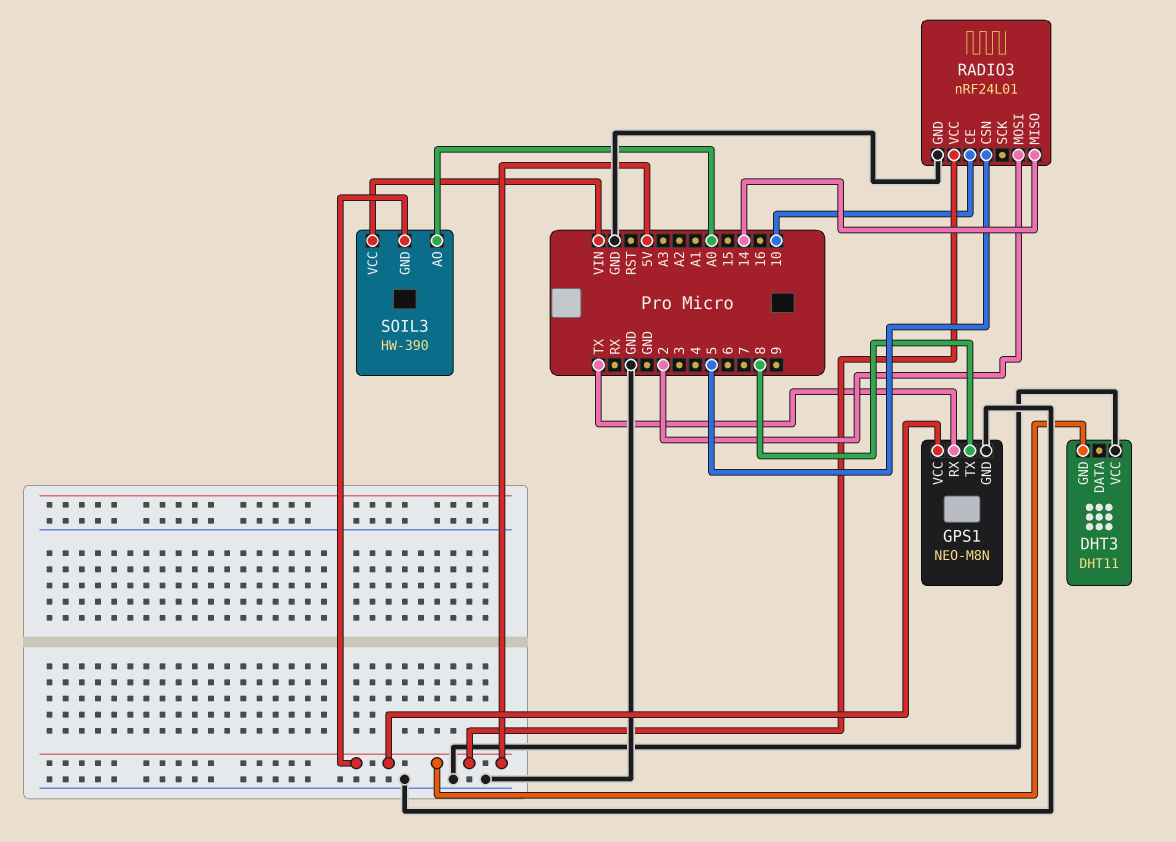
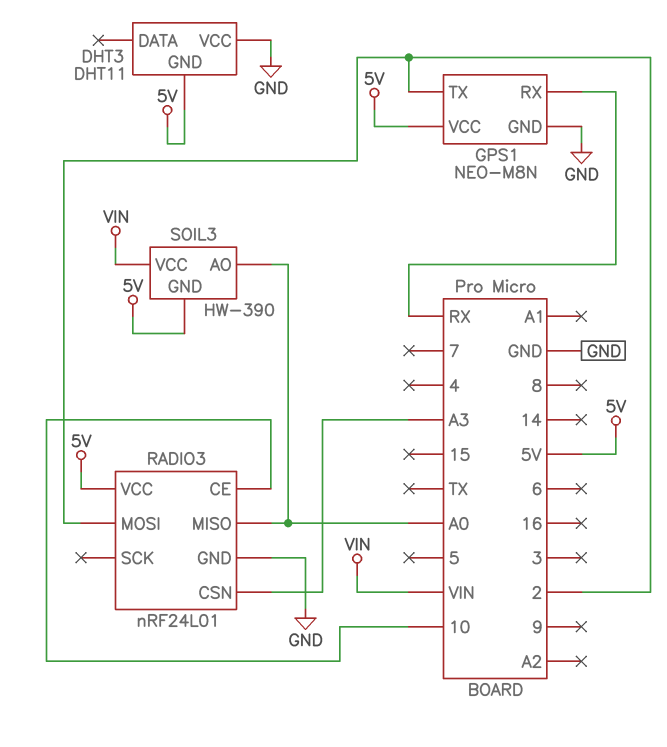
GPS1 pin RX: TX -> RX
GPS1 pin TX: 8 -> 2
RADIO3 pin CSN: 5 -> A3
RADIO3 pin MISO: 14 -> A0

